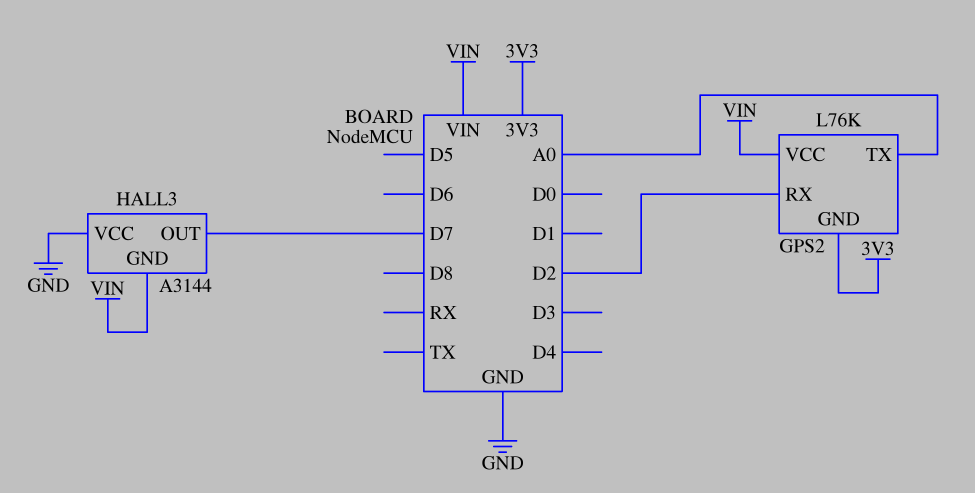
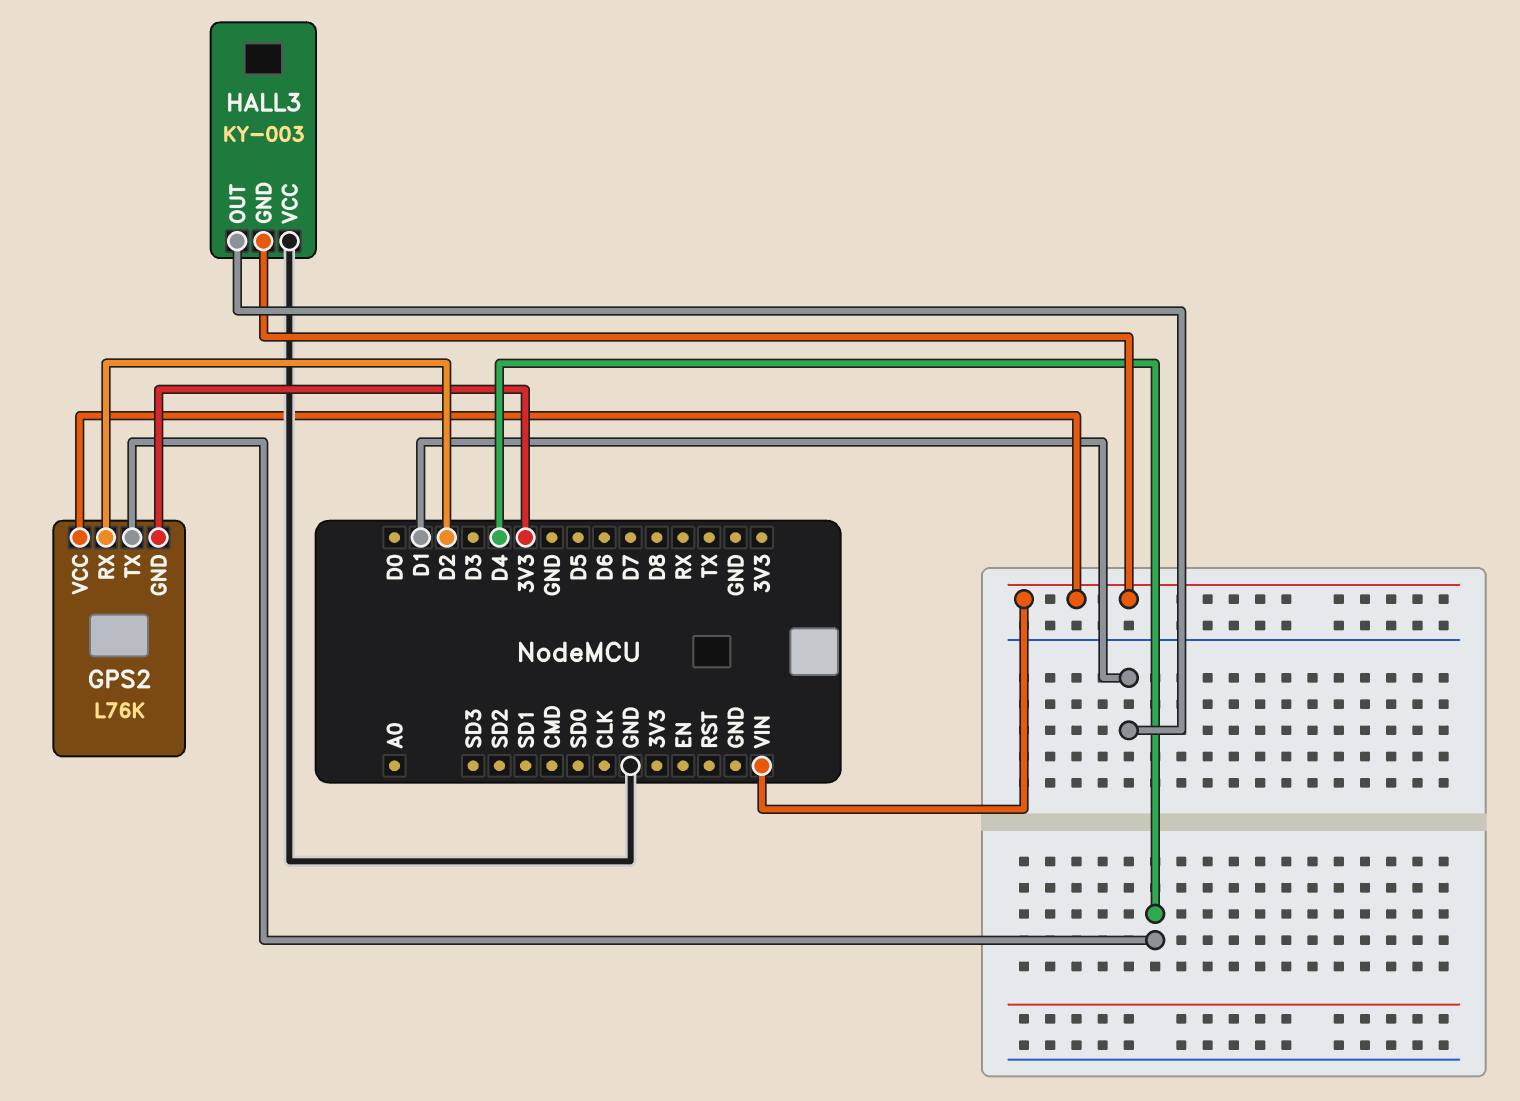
GPS2 pin TX: A0 -> D4
HALL3: A3144 -> KY-003
HALL3 pin OUT: D7 -> D1

